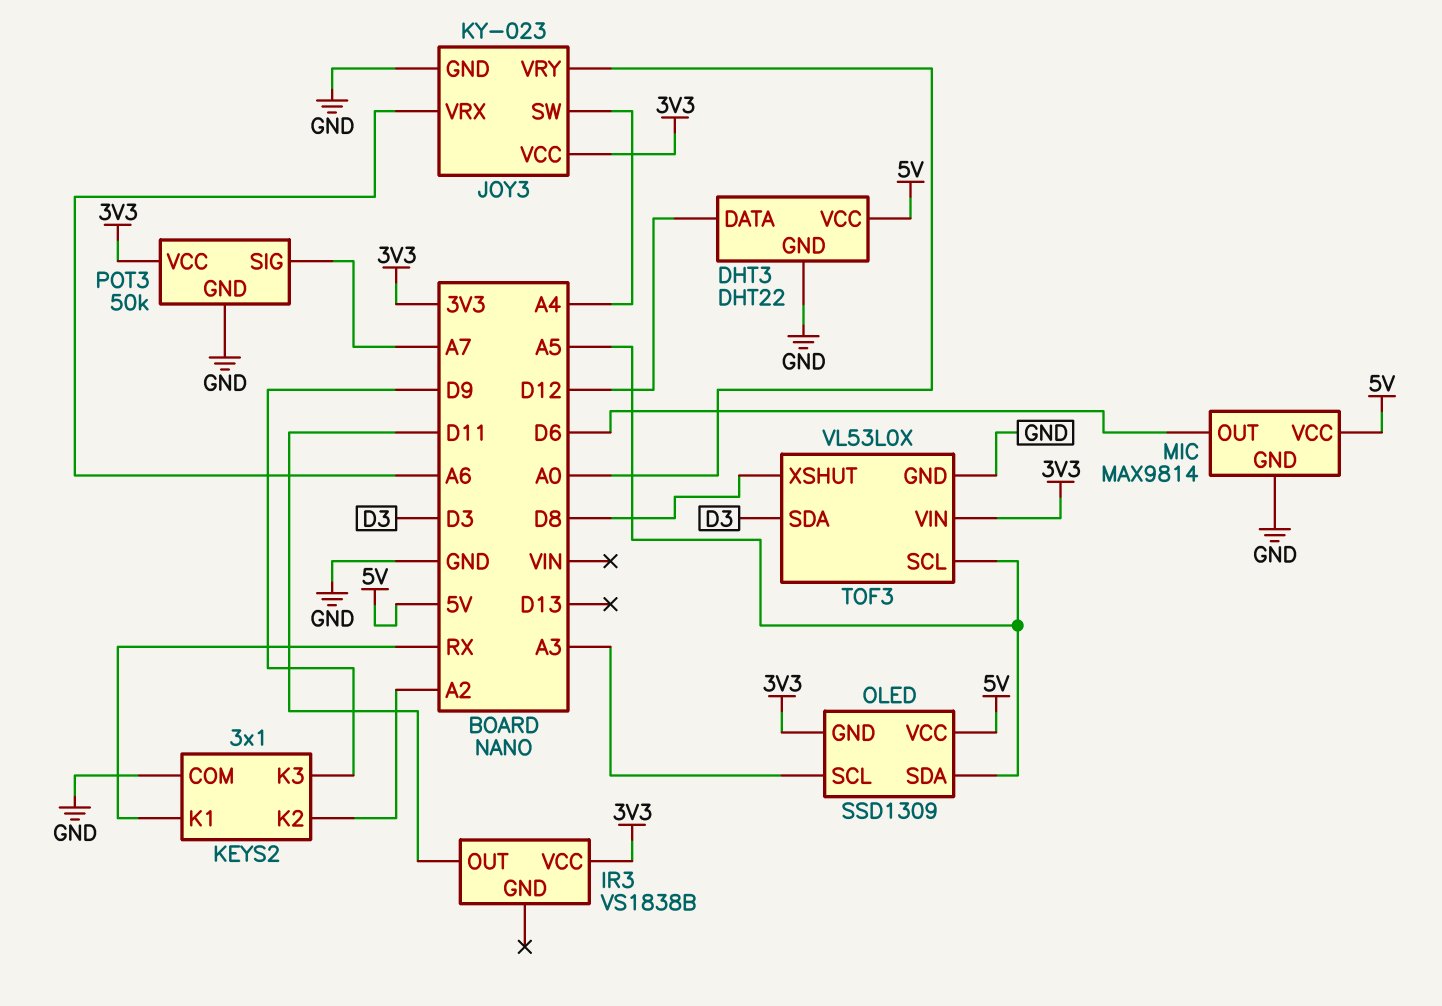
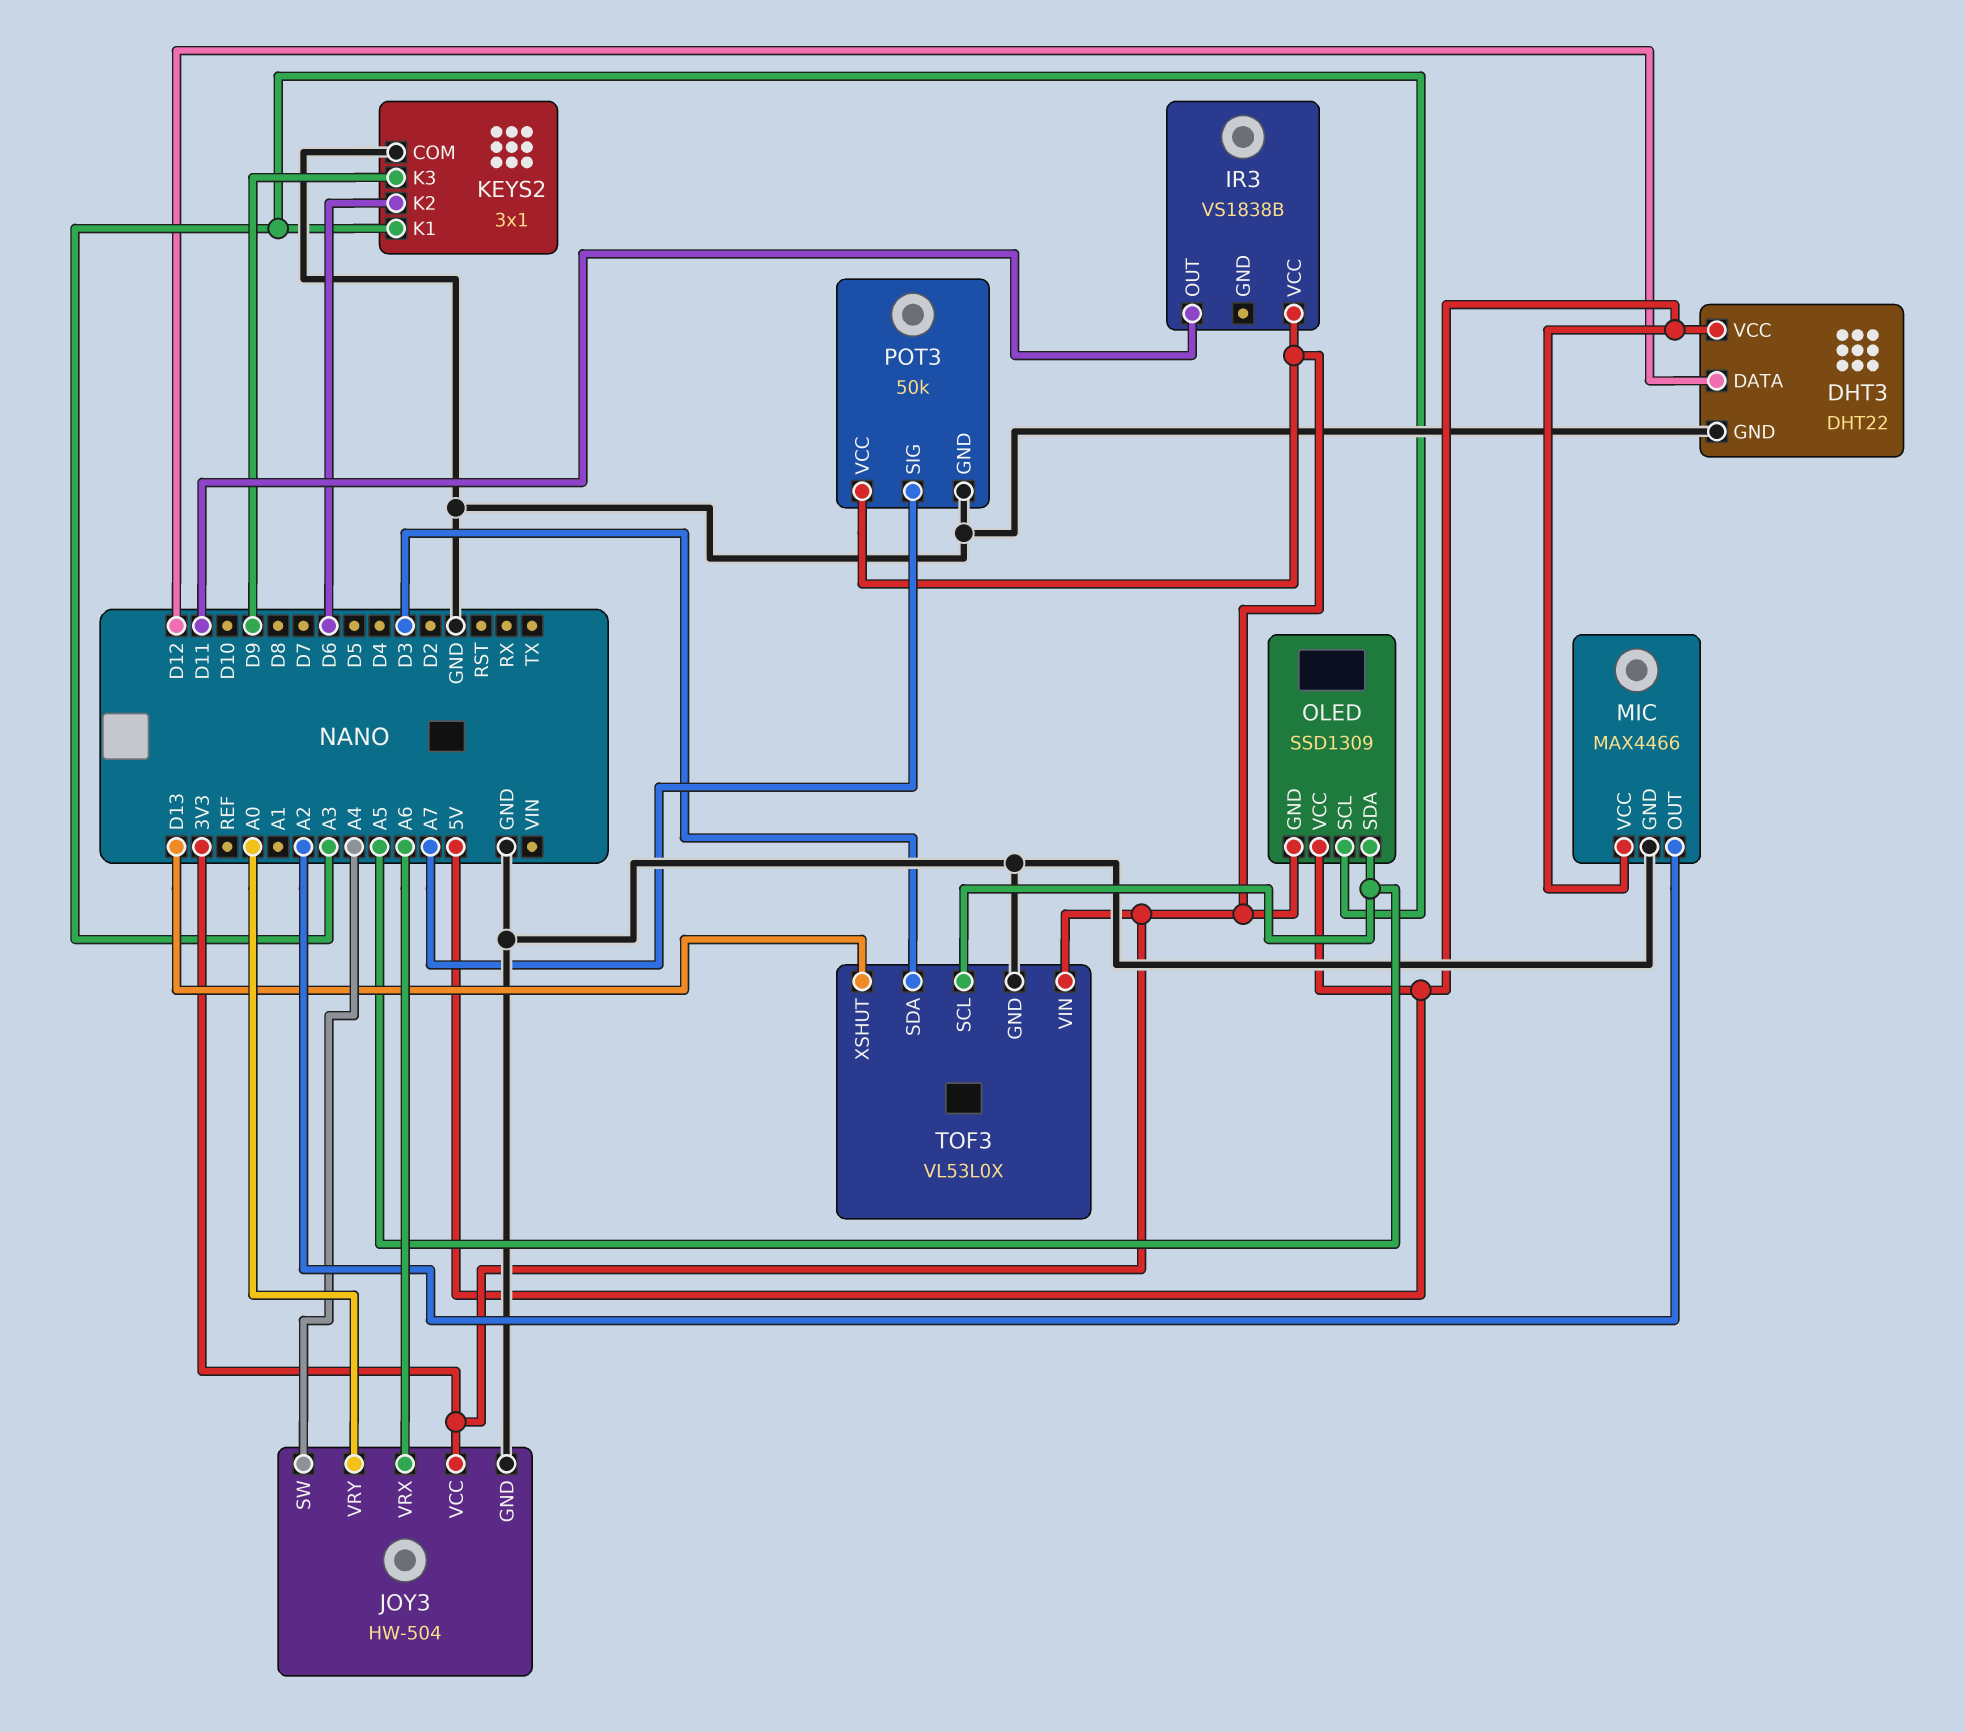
JOY3: KY-023 -> HW-504
KEYS2 pin K1: RX -> A3
KEYS2 pin K2: A2 -> D6
MIC: MAX9814 -> MAX4466
MIC pin OUT: D6 -> A2
TOF3 pin XSHUT: D8 -> D13

